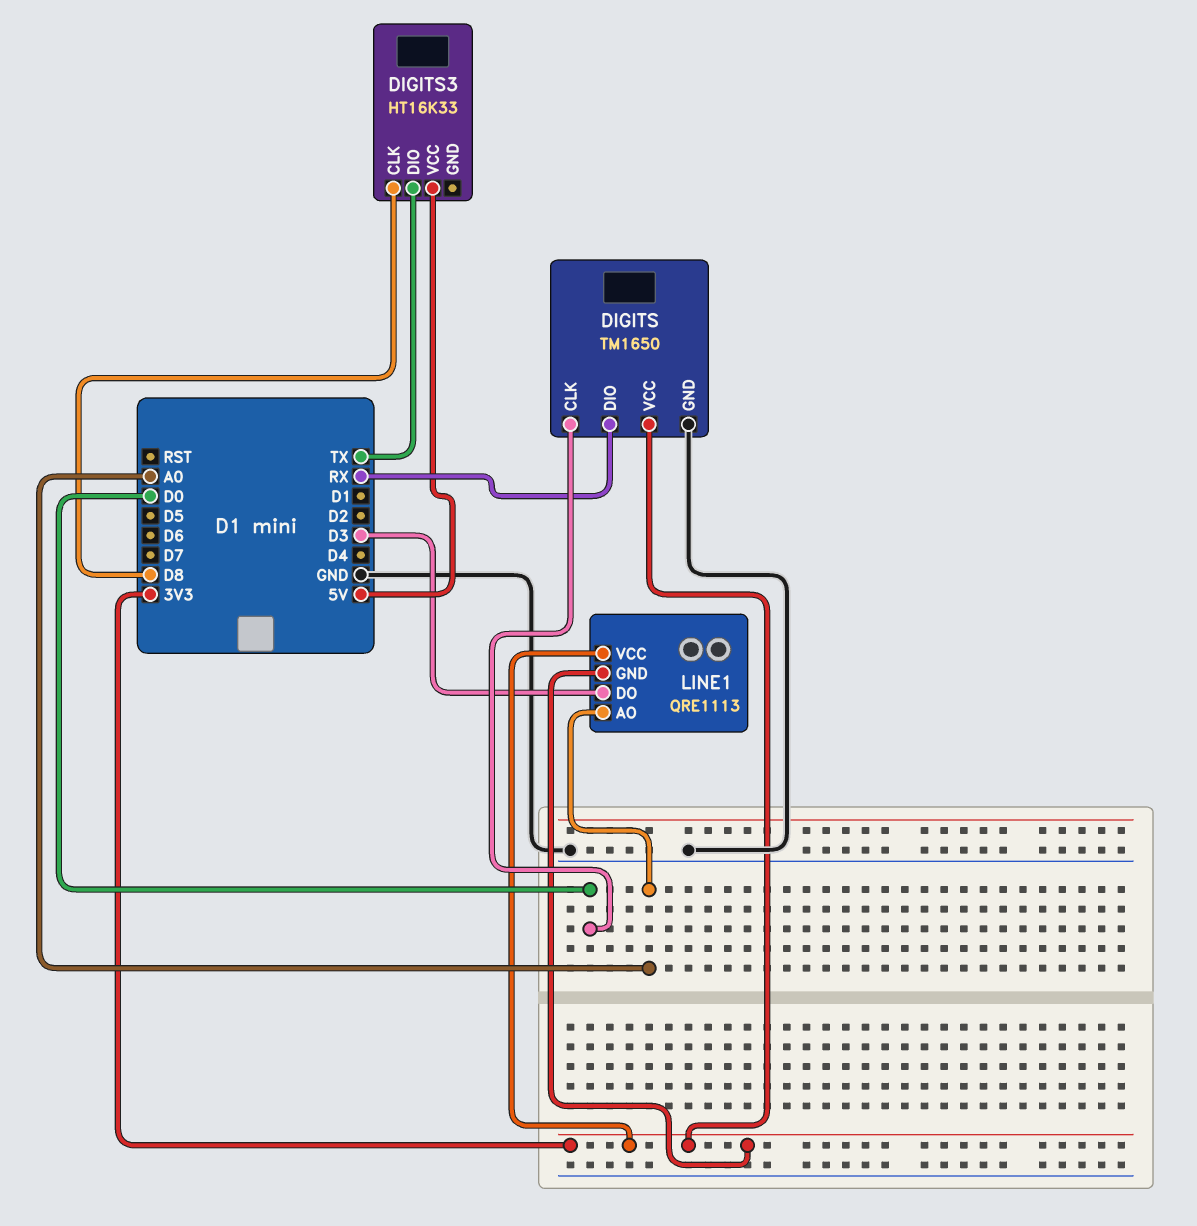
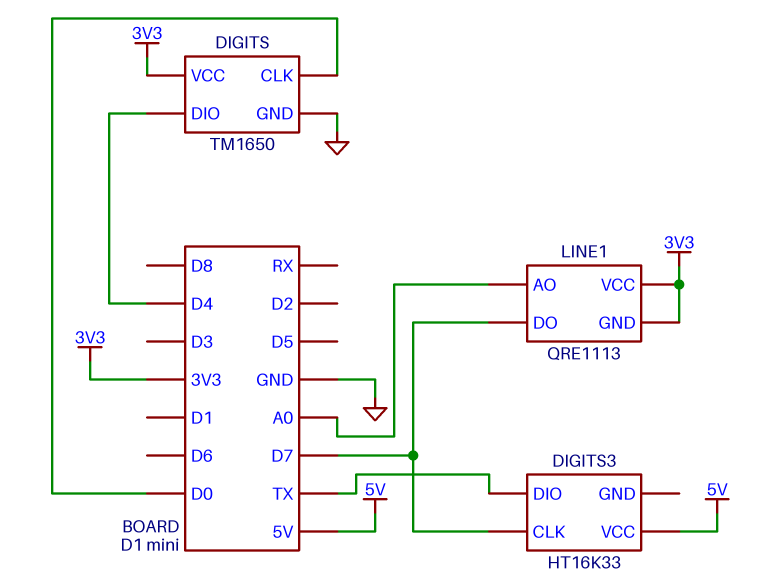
DIGITS pin DIO: RX -> D4
DIGITS3 pin CLK: D8 -> D7
LINE1 pin DO: D3 -> D7

